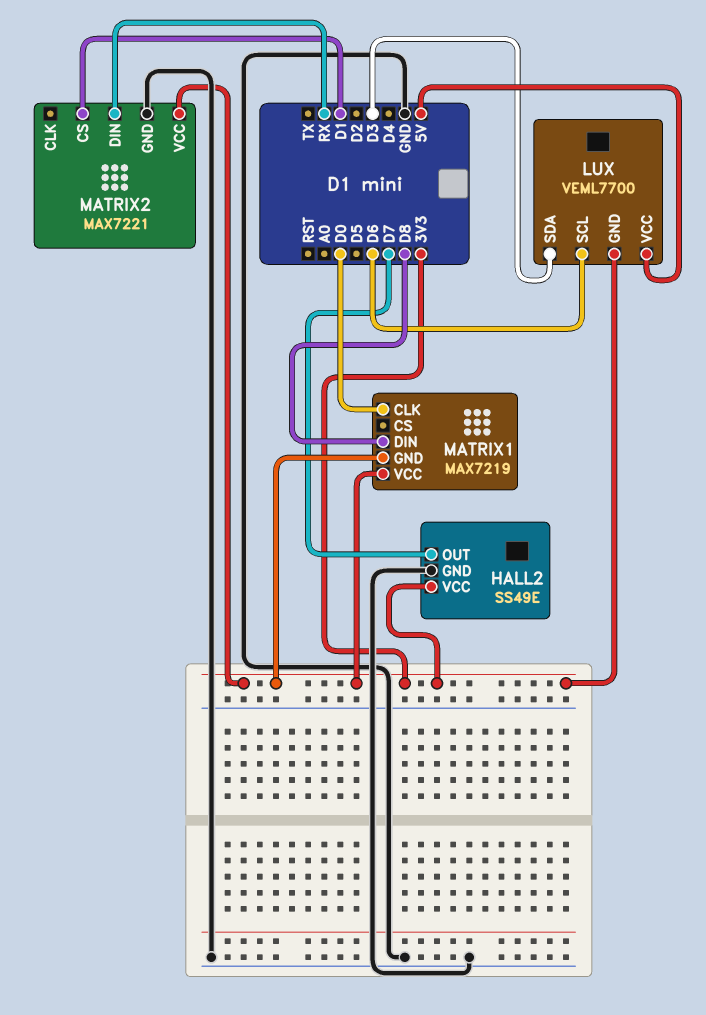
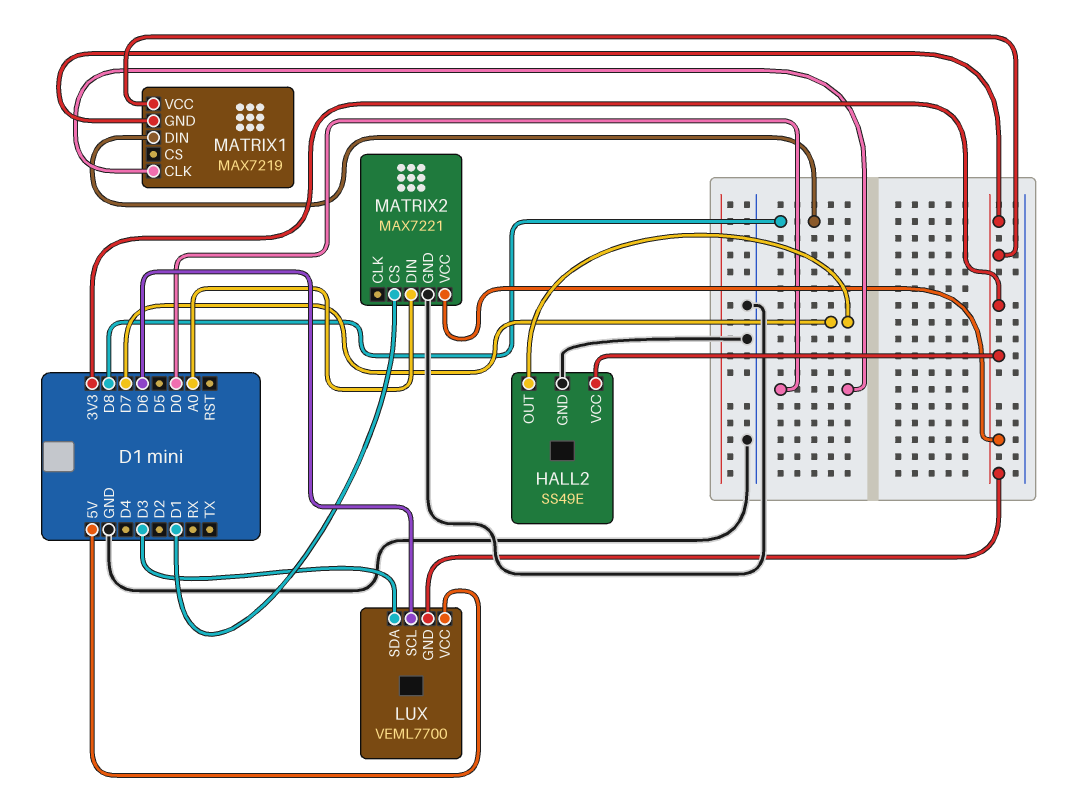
MATRIX2 pin DIN: RX -> A0

